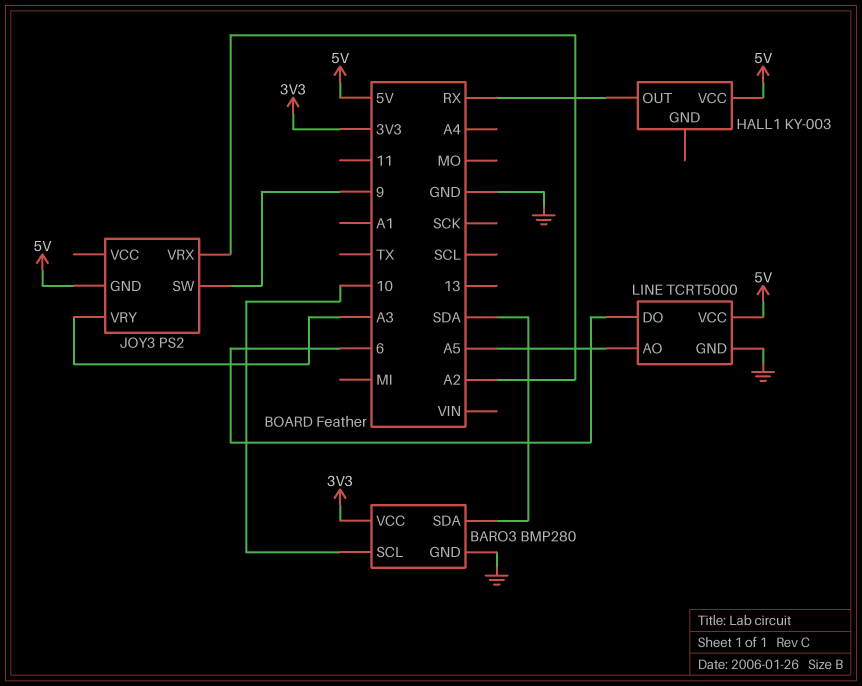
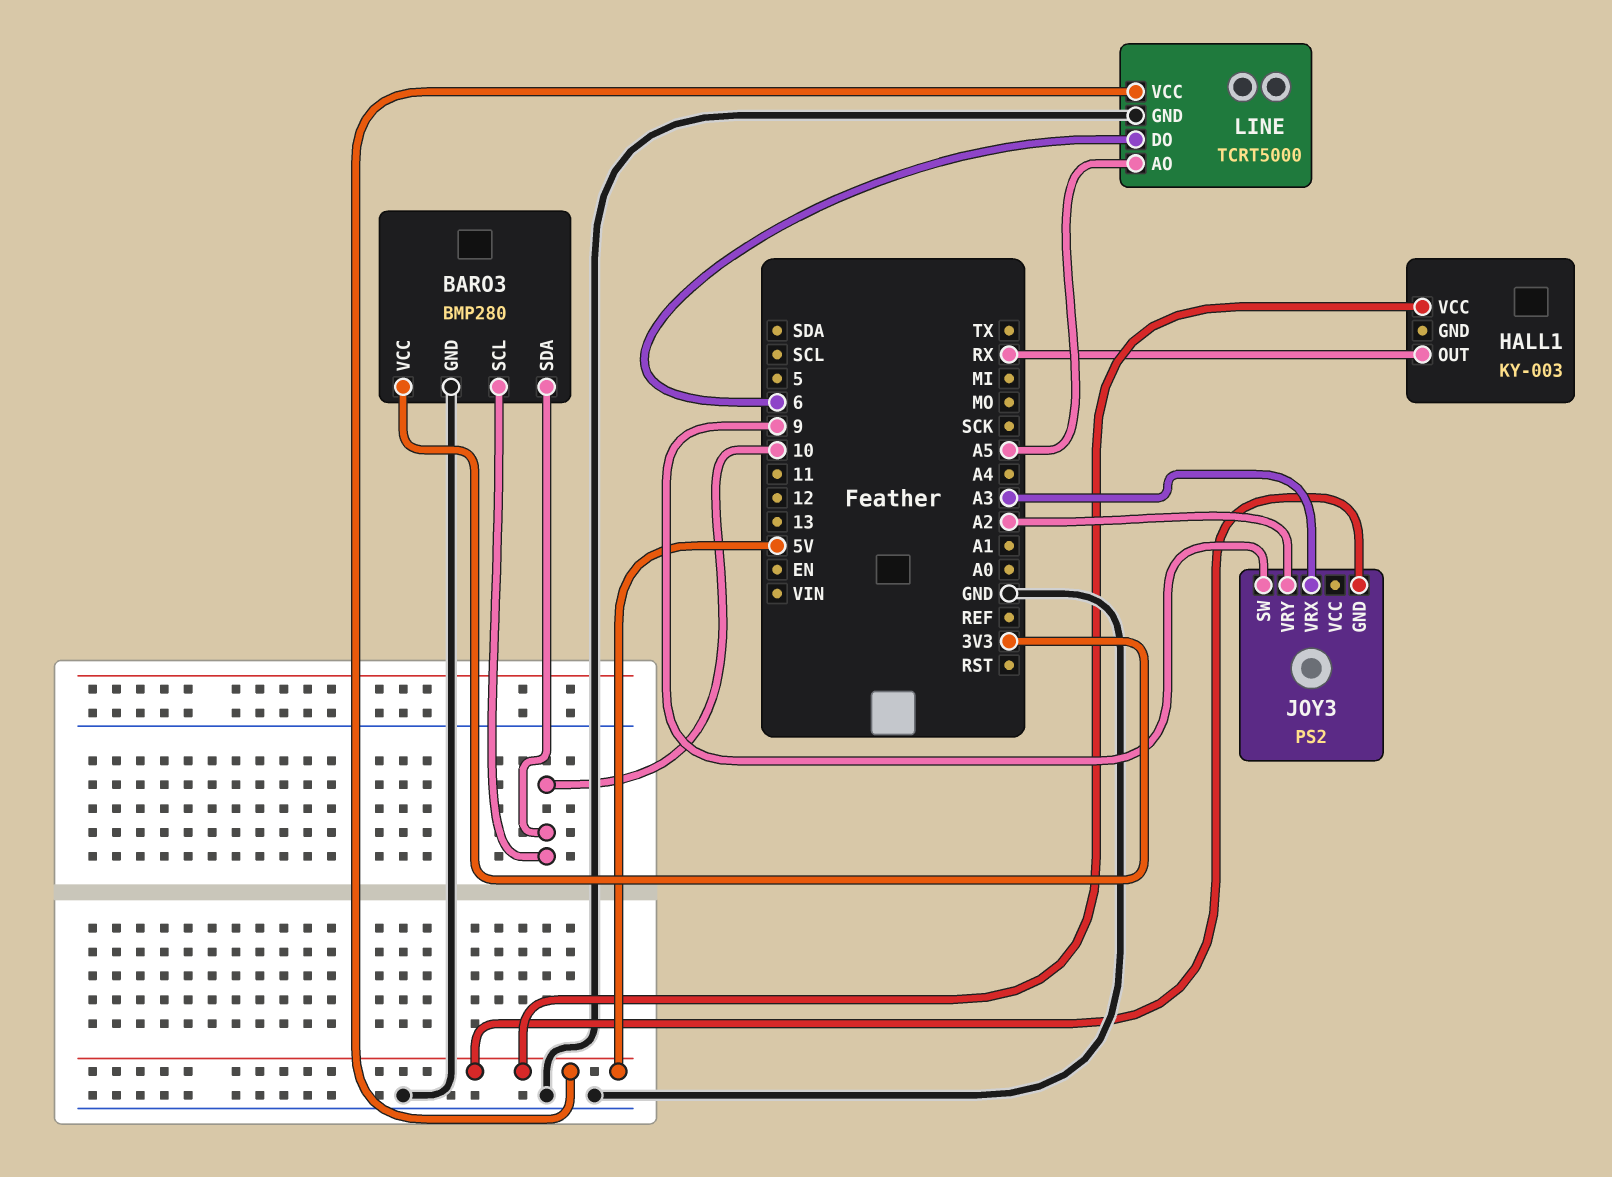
BARO3 pin SDA: SDA -> 10
JOY3 pin VRX: A2 -> A3
JOY3 pin VRY: A3 -> A2

